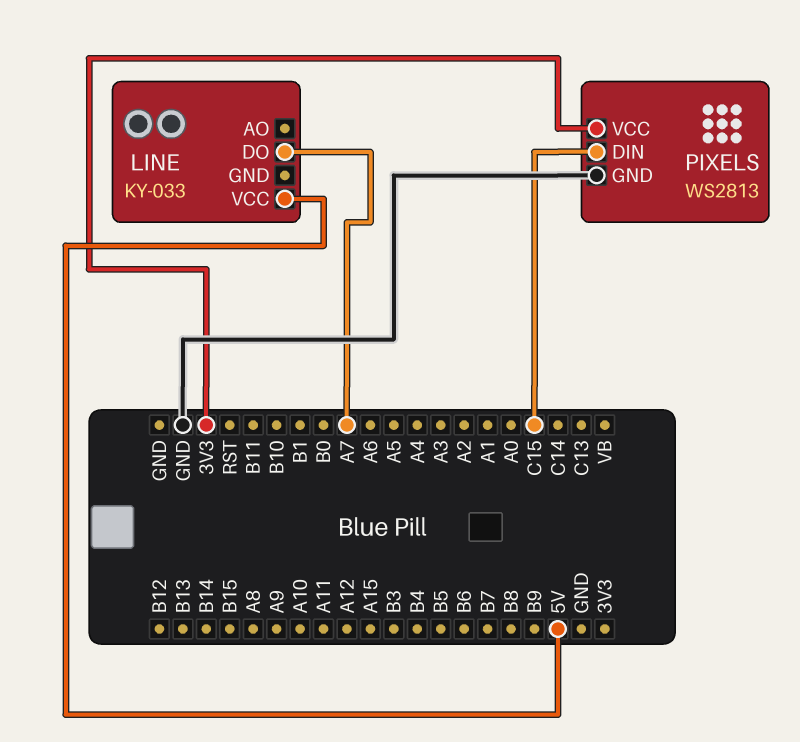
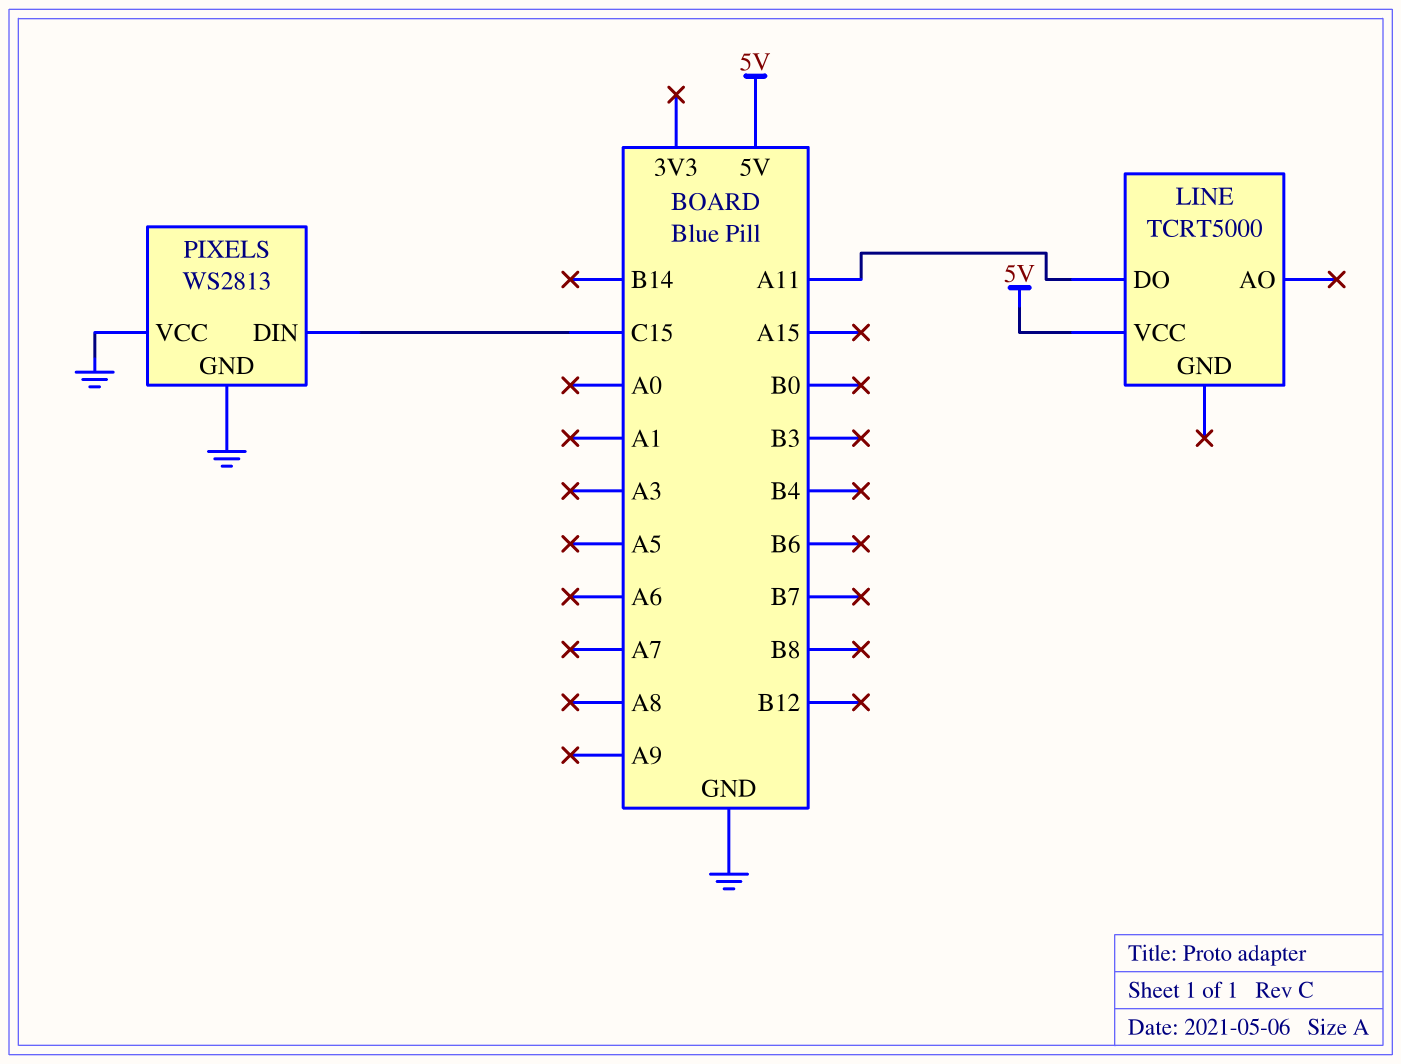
LINE: KY-033 -> TCRT5000
LINE pin DO: A7 -> A11
PIXELS pin VCC: 3V3 -> GND

